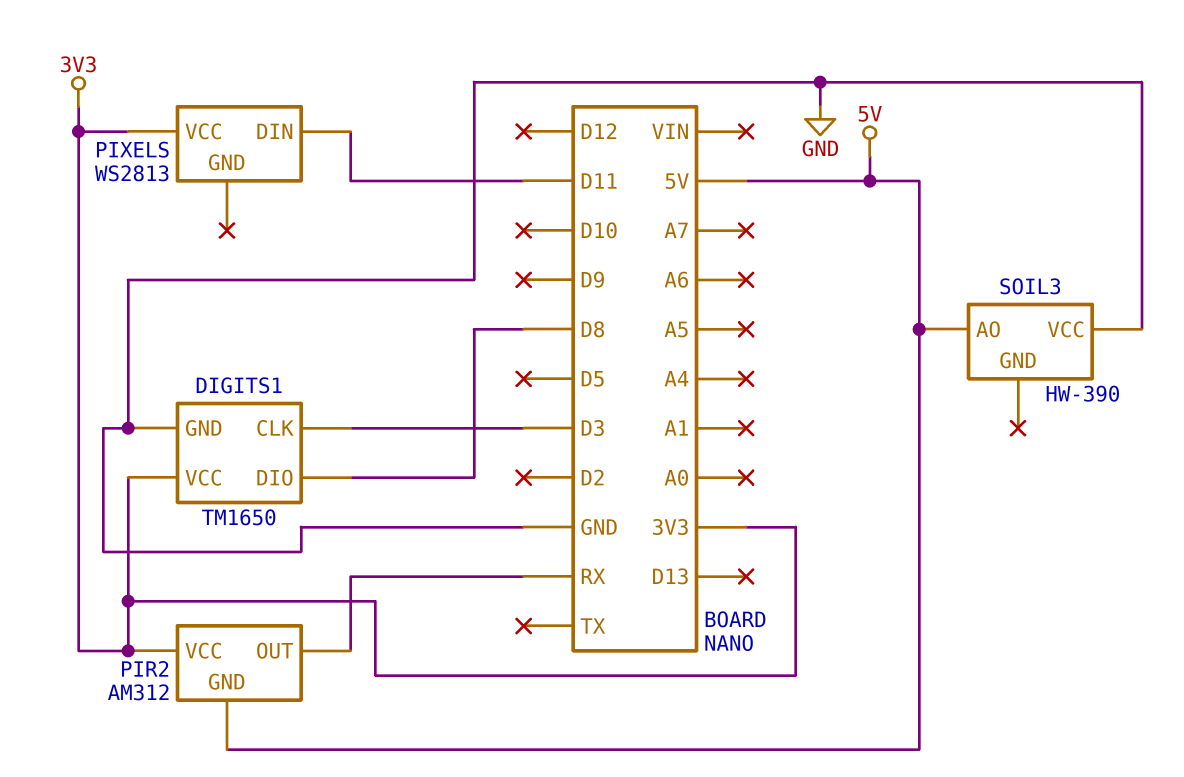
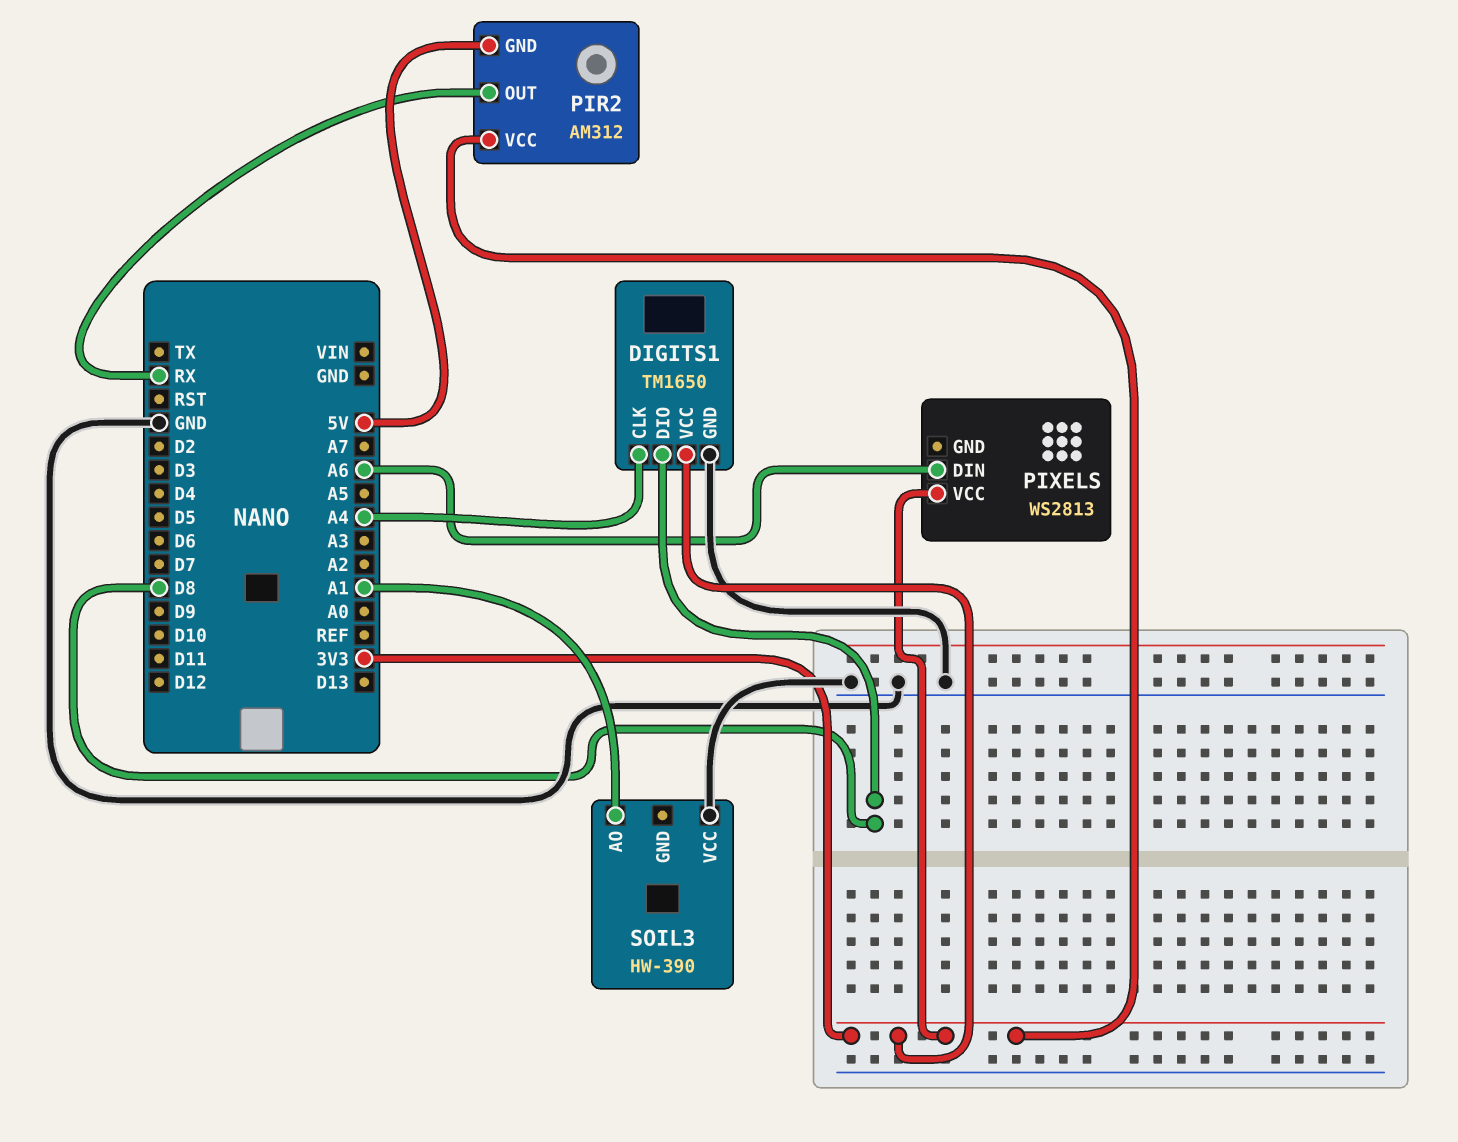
DIGITS1 pin CLK: D3 -> A4
PIXELS pin DIN: D11 -> A6
SOIL3 pin AO: 5V -> A1

